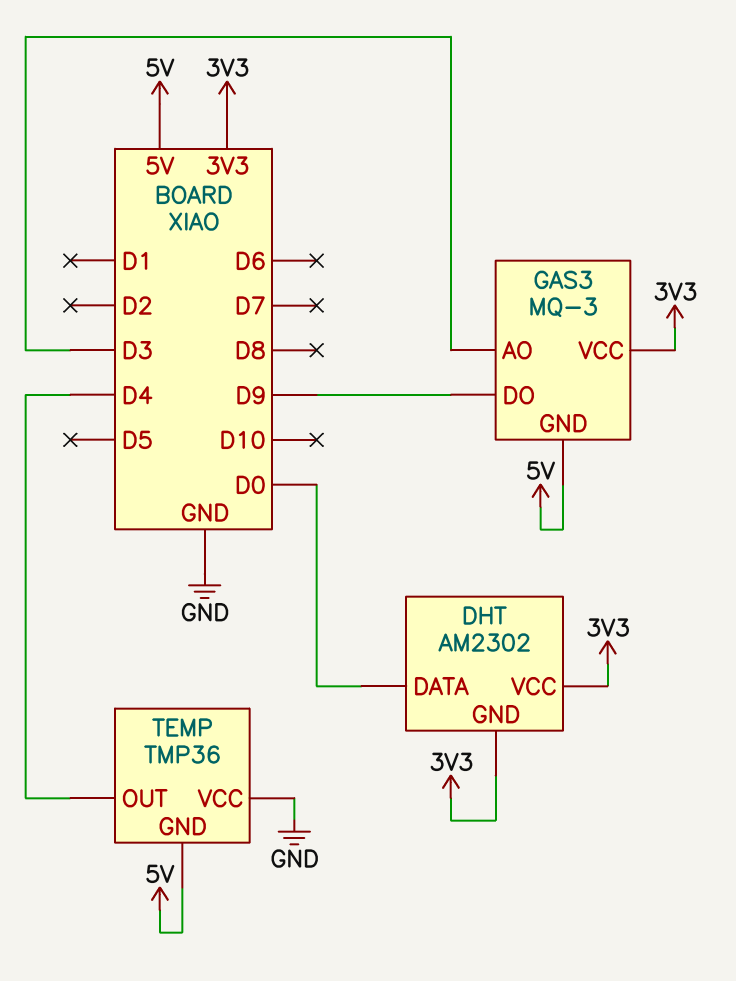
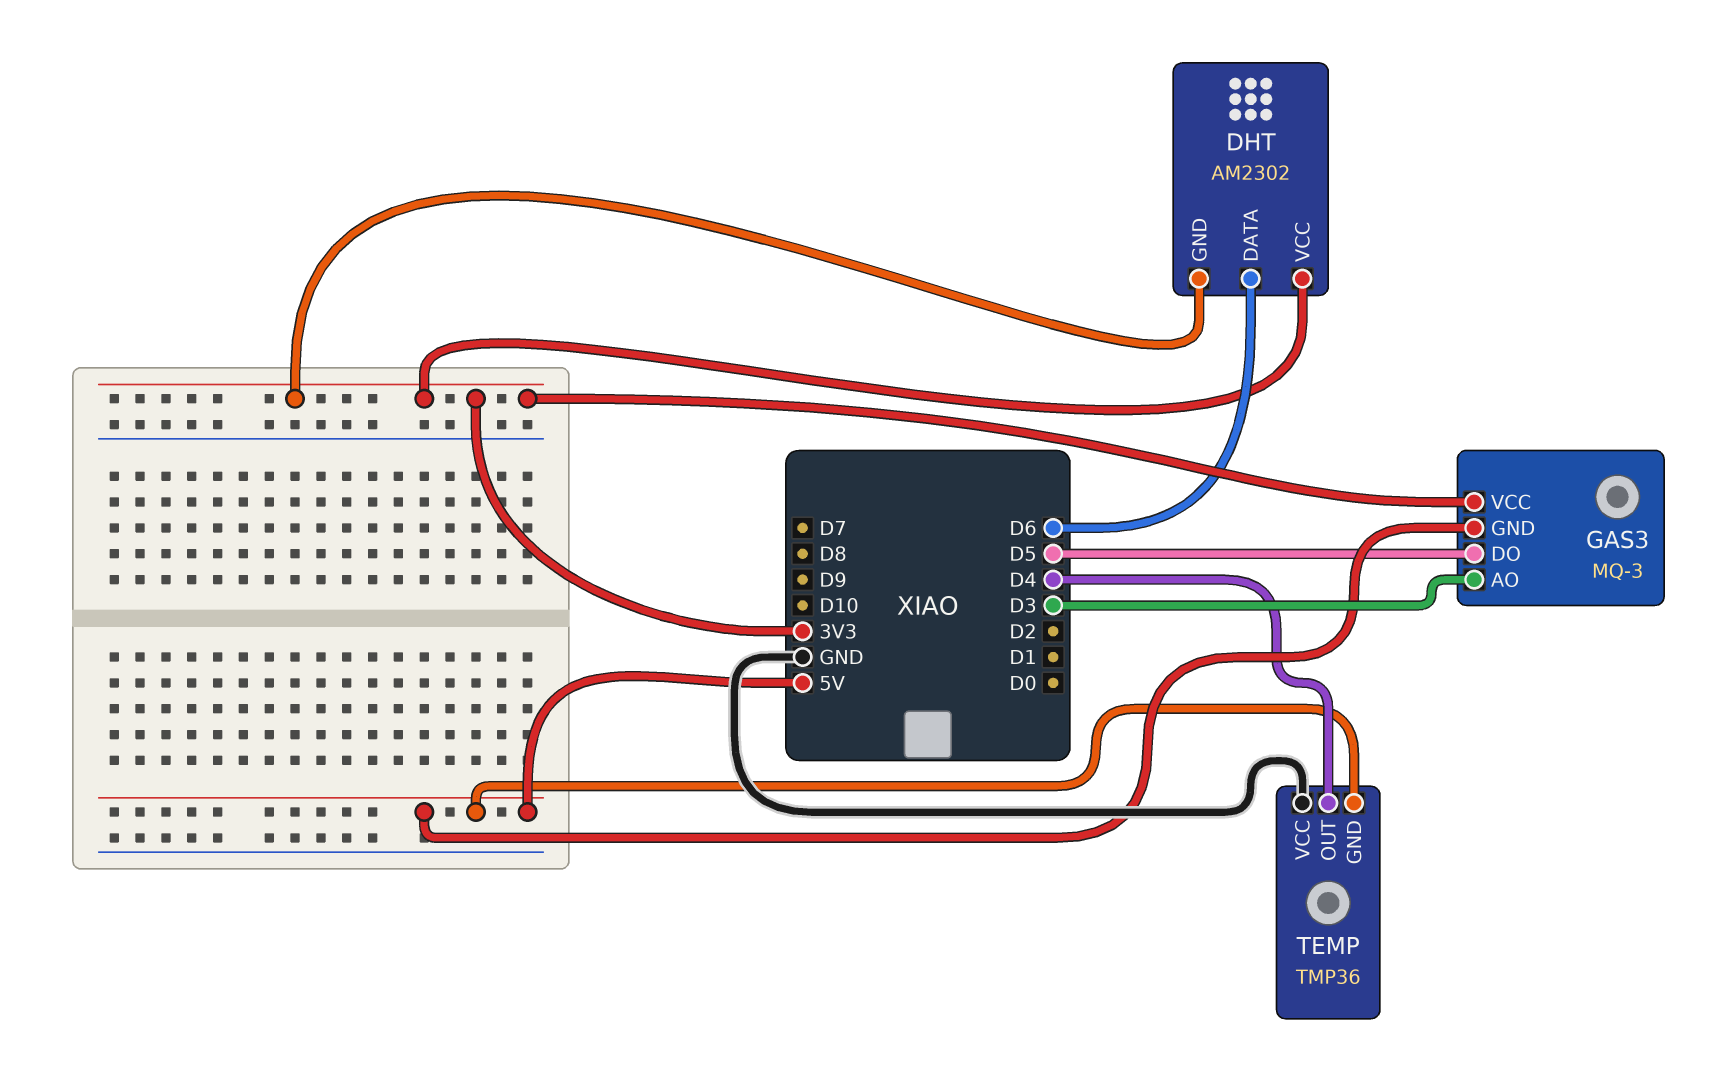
DHT pin DATA: D0 -> D6
GAS3 pin DO: D9 -> D5

